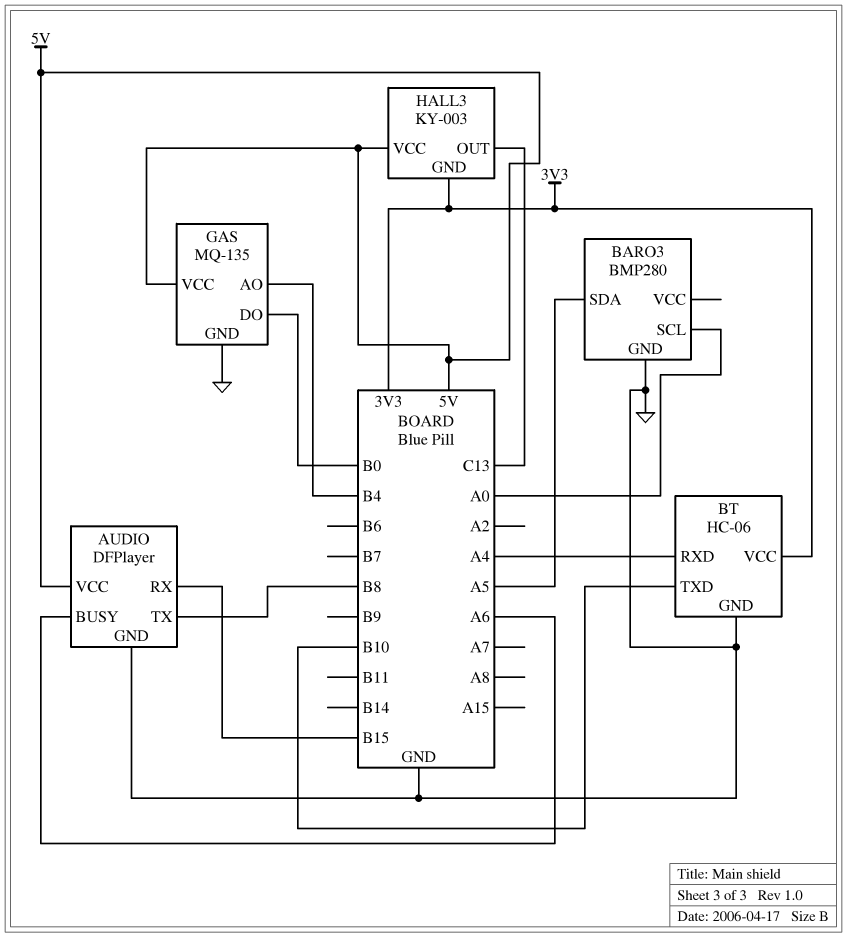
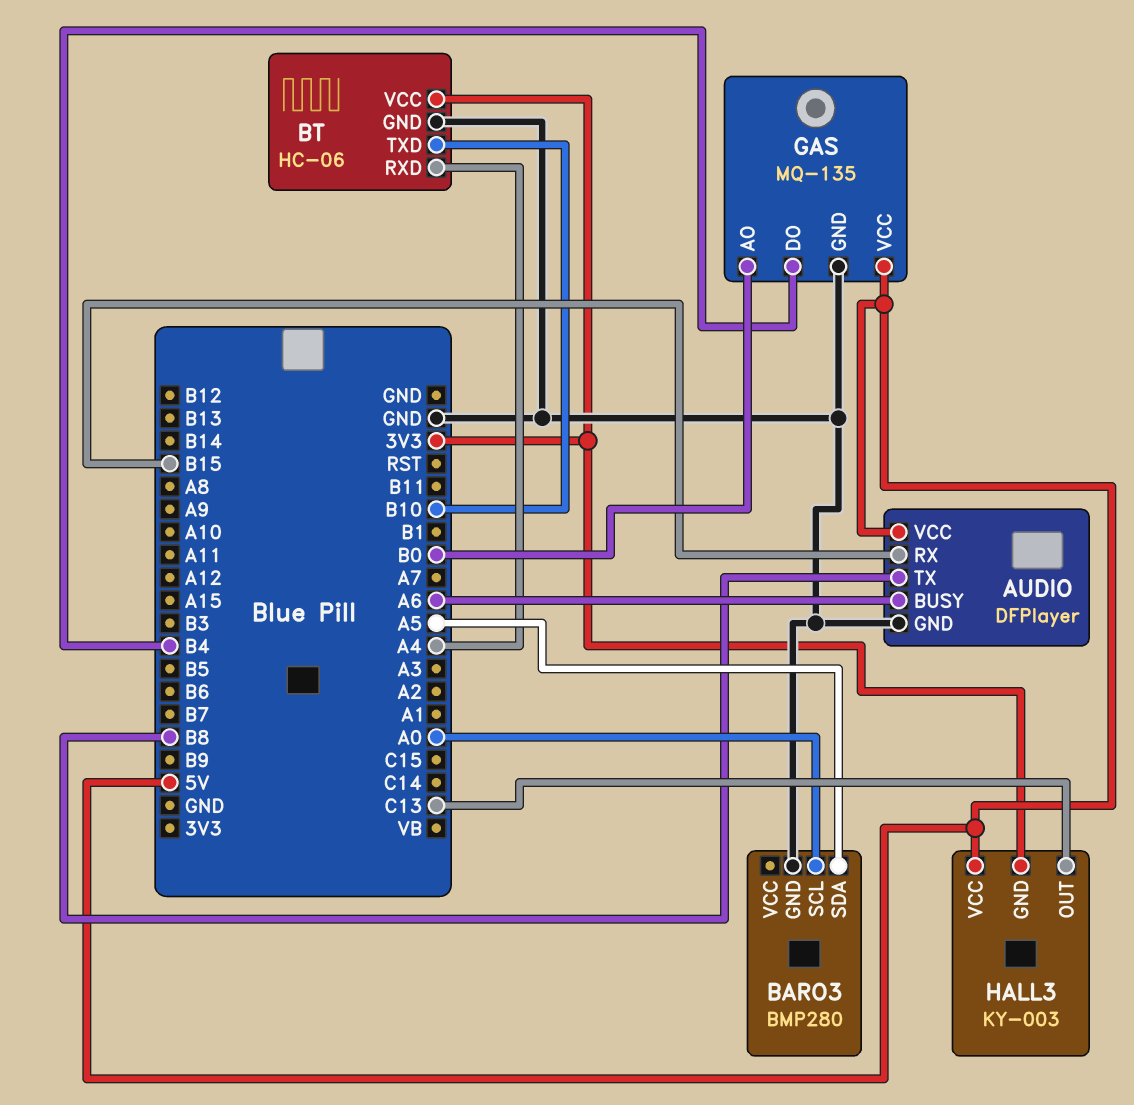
GAS pin AO: B4 -> B0
GAS pin DO: B0 -> B4

